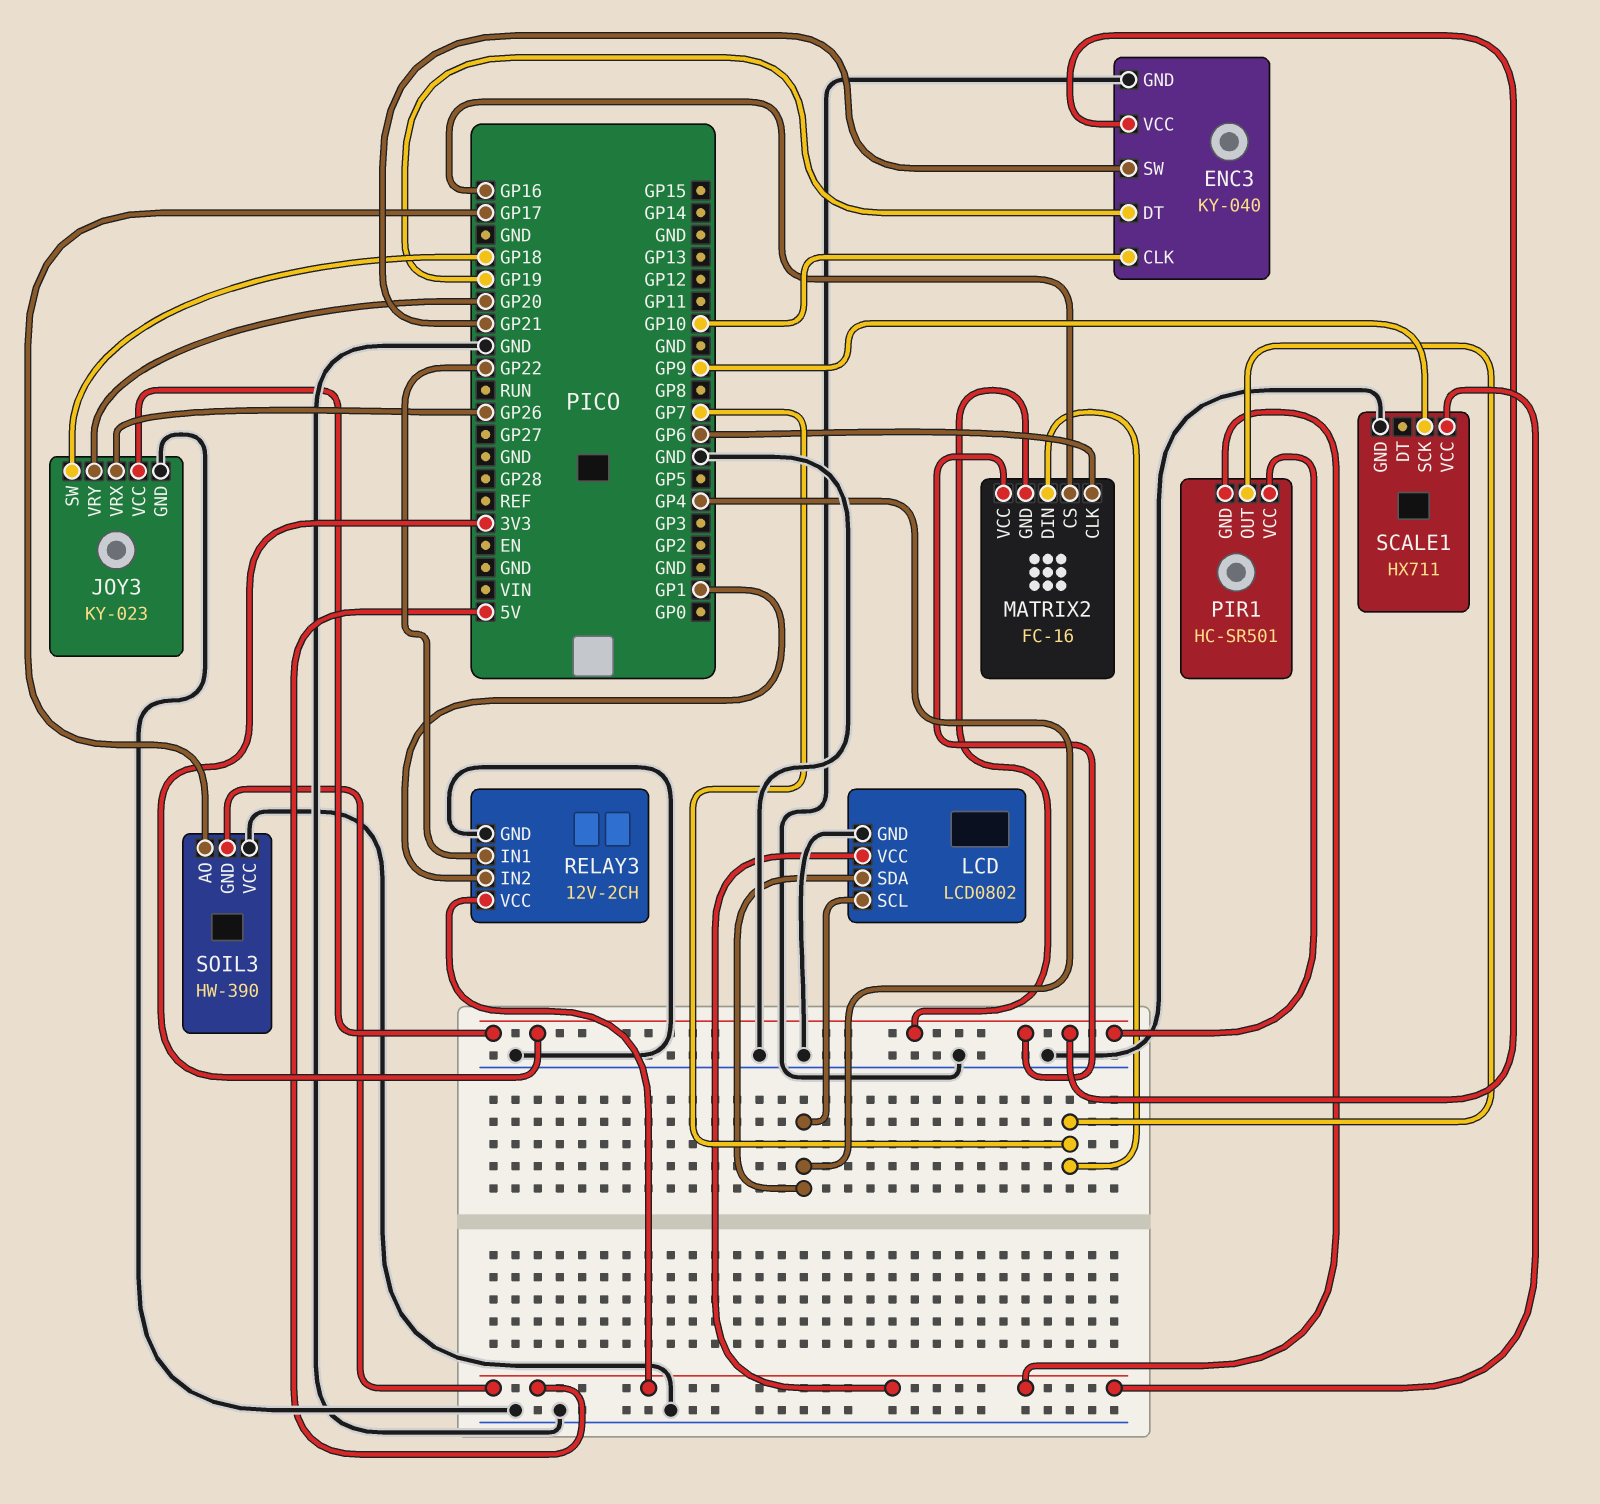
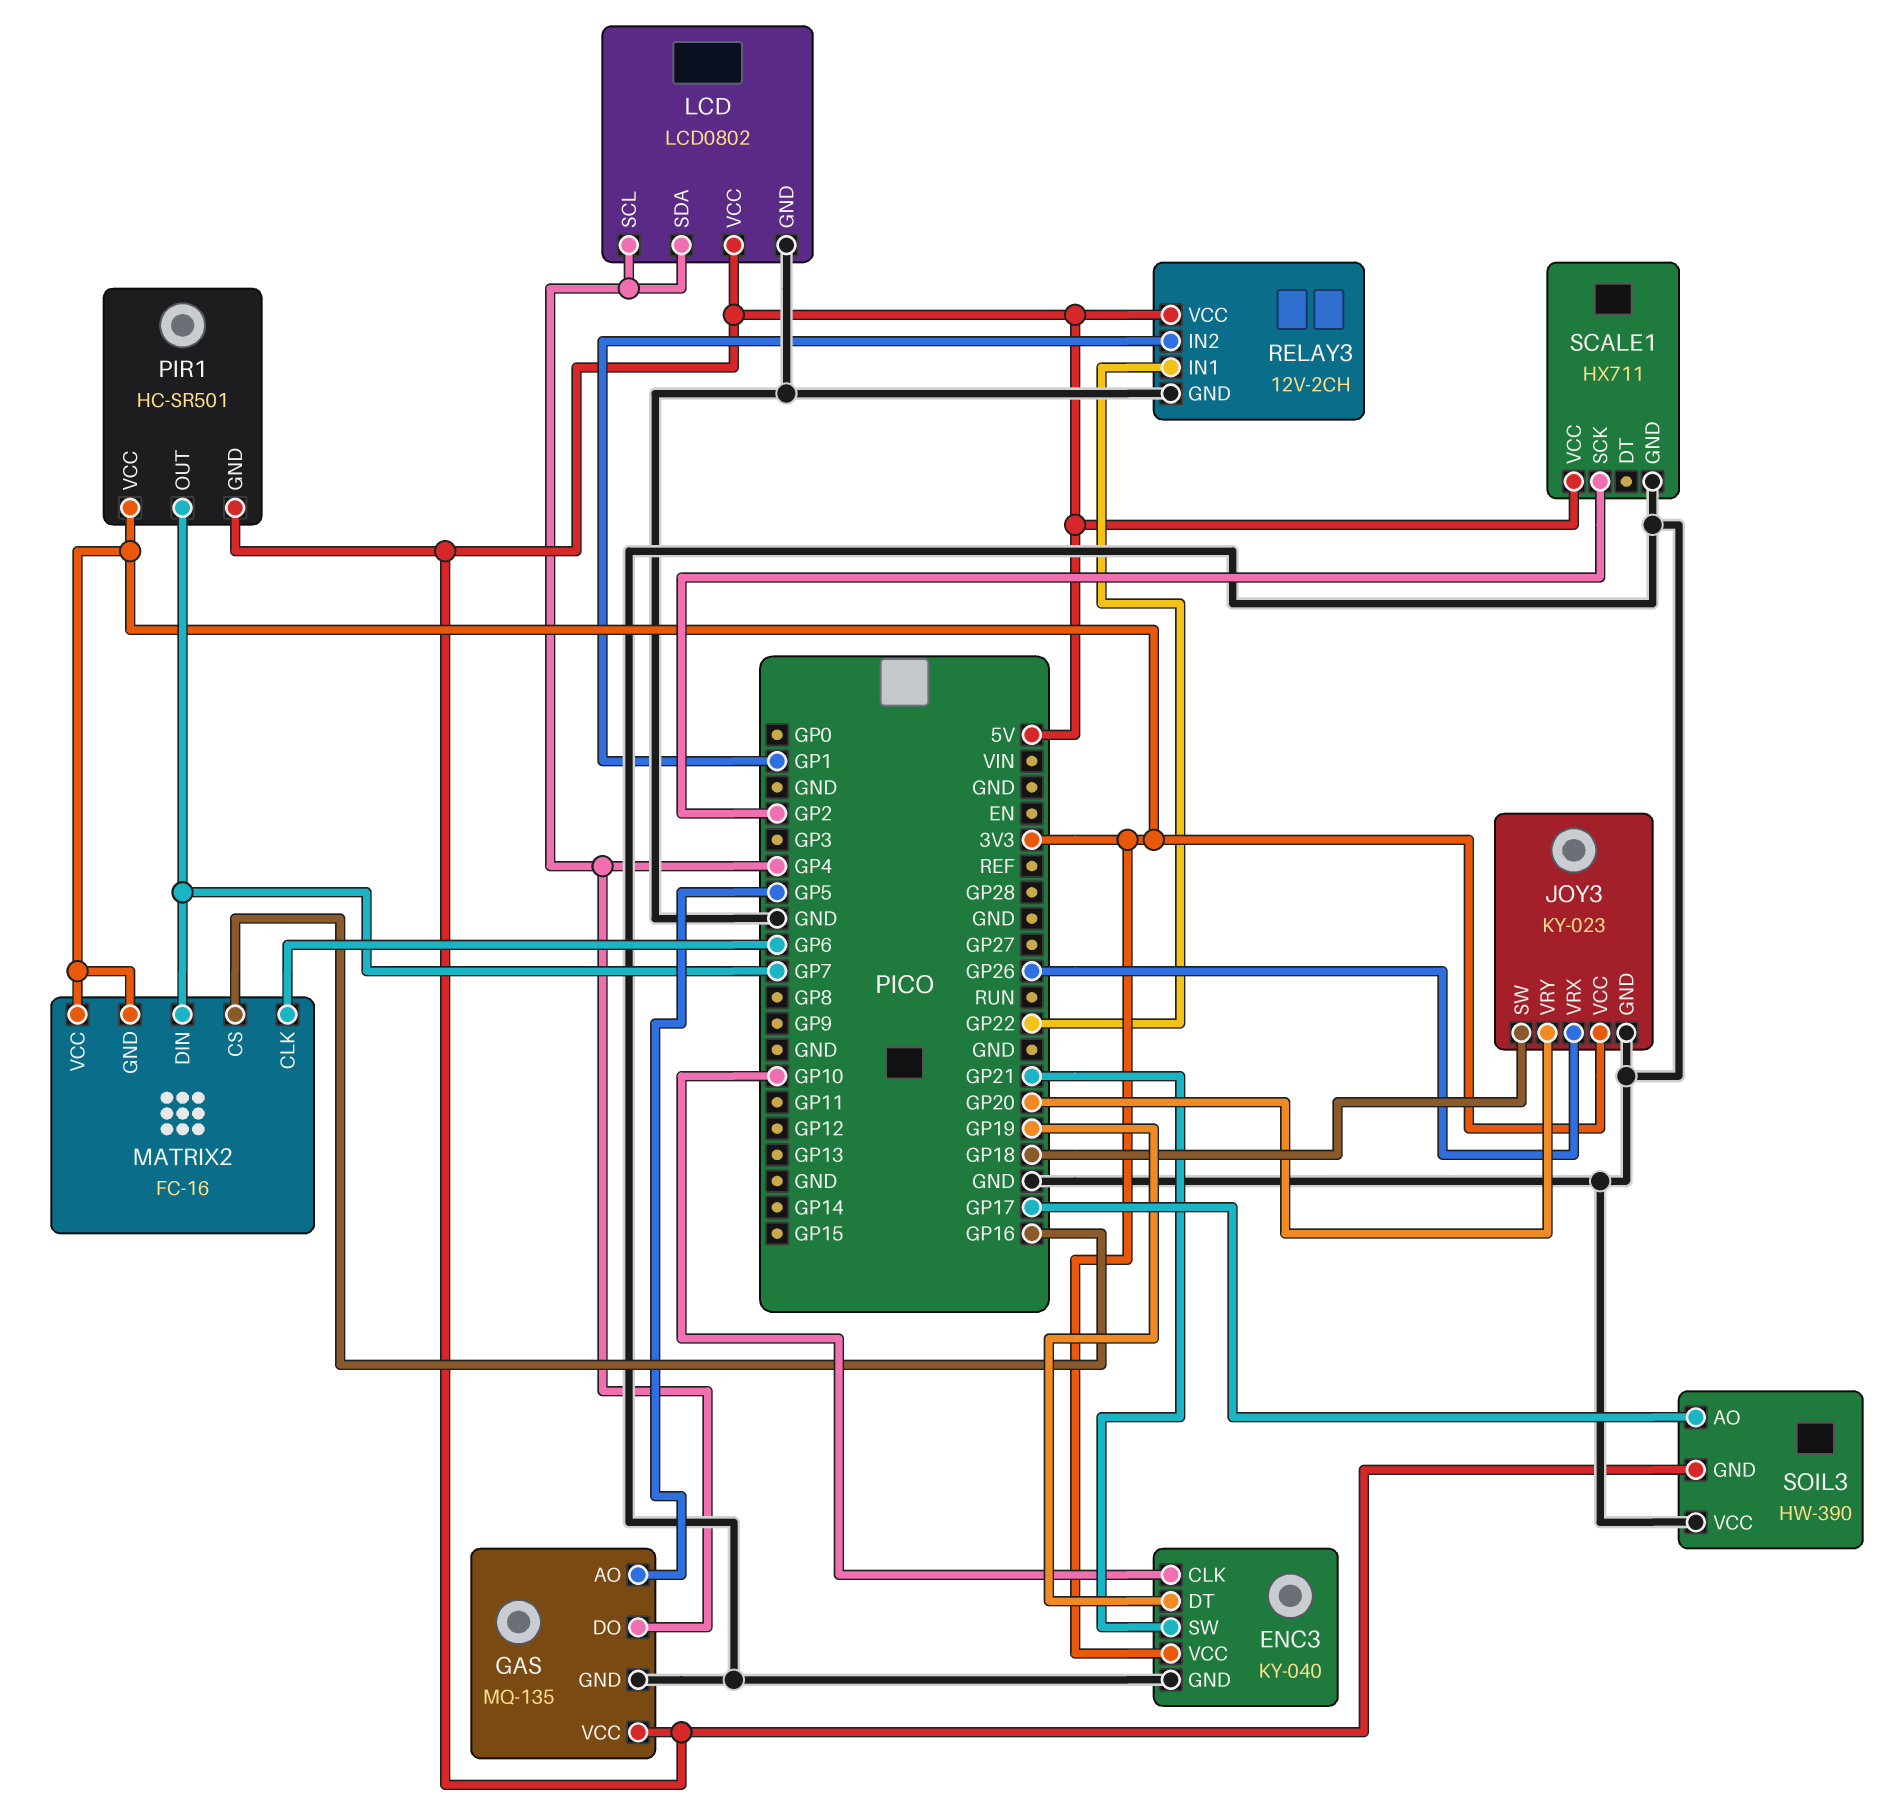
GAS: none -> MQ-135
GAS pin AO: none -> GP5
GAS pin DO: none -> GP4
GAS pin GND: none -> GND
GAS pin VCC: none -> 5V
SCALE1 pin SCK: GP9 -> GP2

